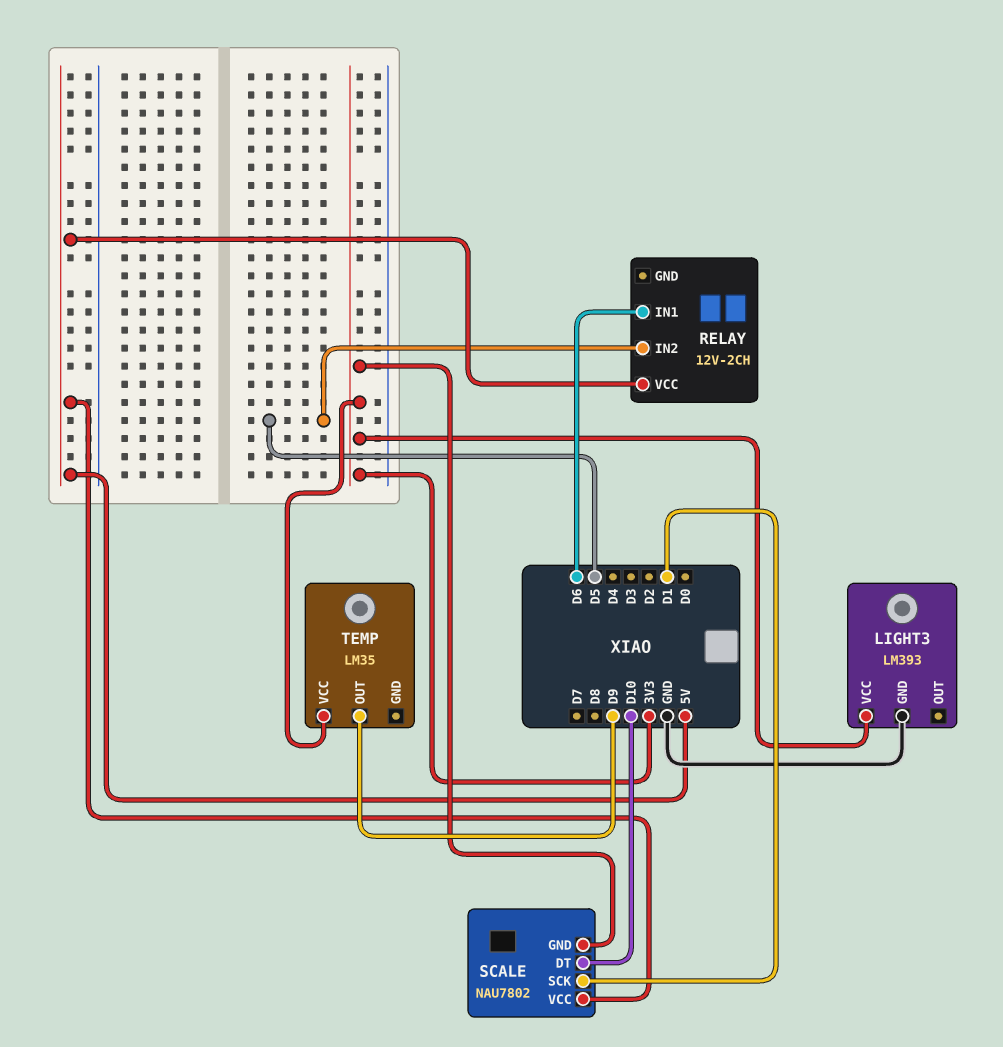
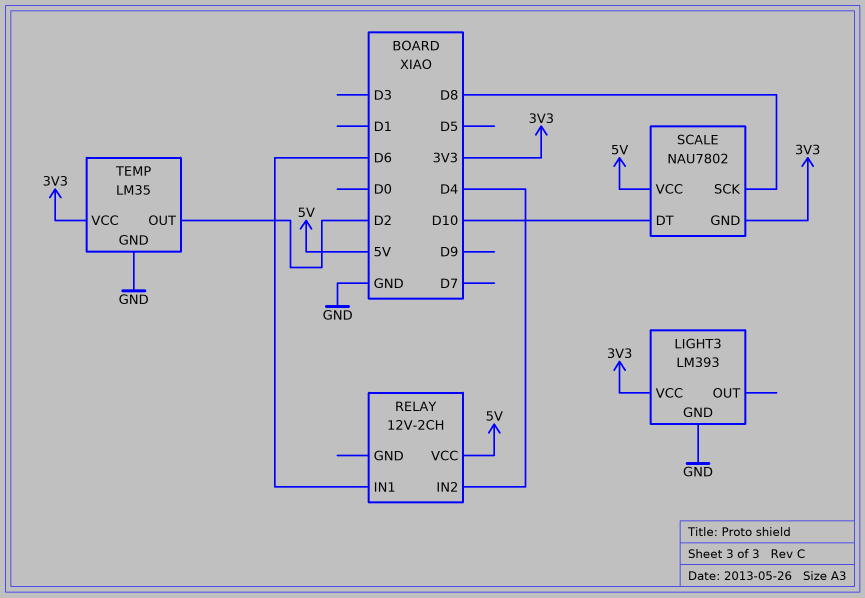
RELAY pin IN2: D5 -> D4
SCALE pin SCK: D1 -> D8
TEMP pin GND: none -> GND
TEMP pin OUT: D9 -> D2

